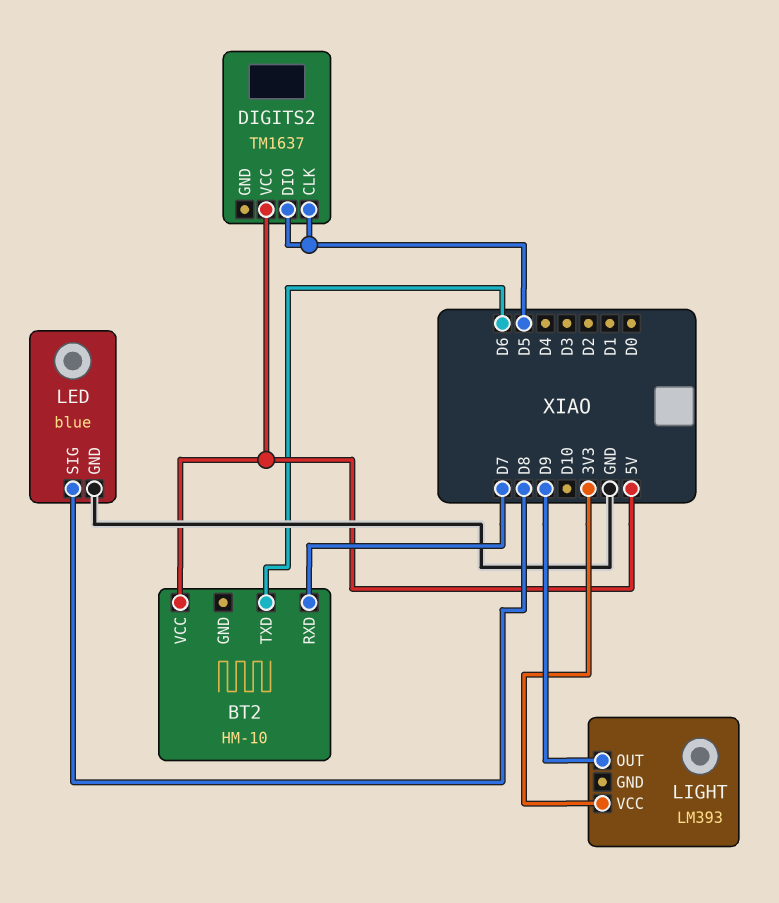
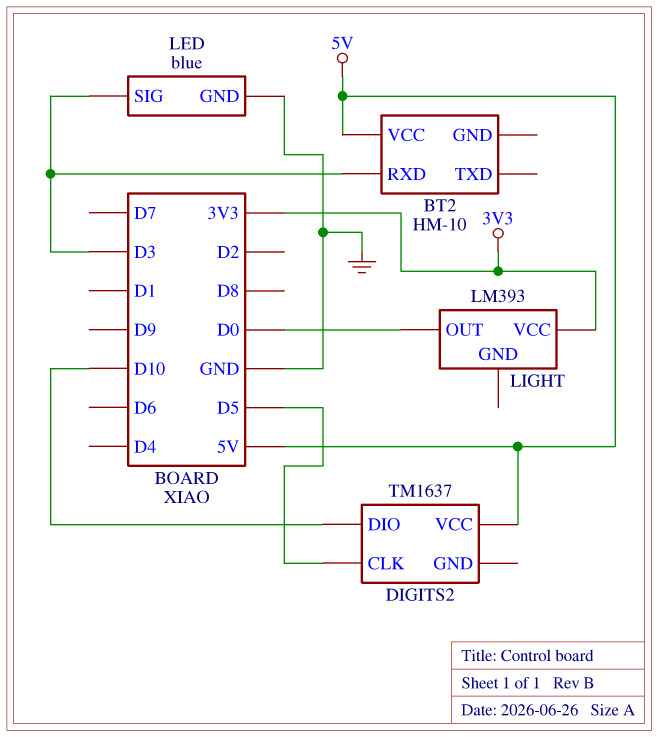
BT2 pin RXD: D7 -> D3
BT2 pin TXD: D6 -> none
DIGITS2 pin DIO: D5 -> D10
LED pin SIG: D8 -> D3
LIGHT pin OUT: D9 -> D0

